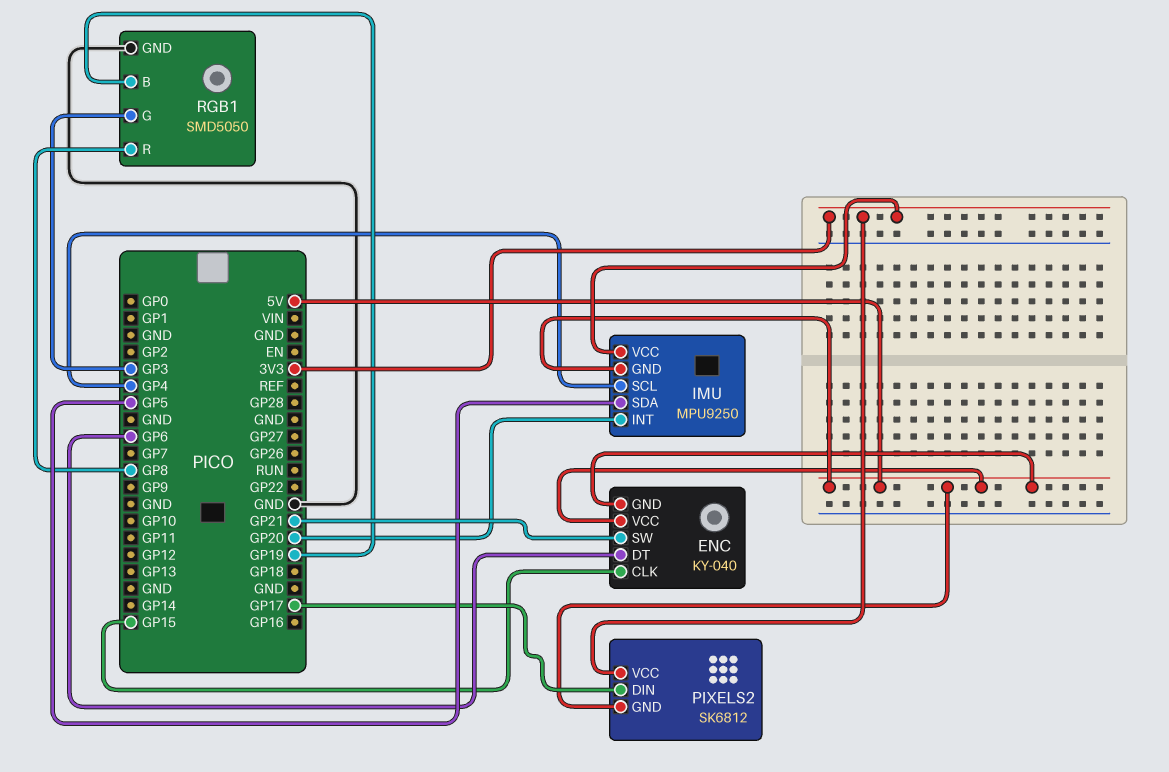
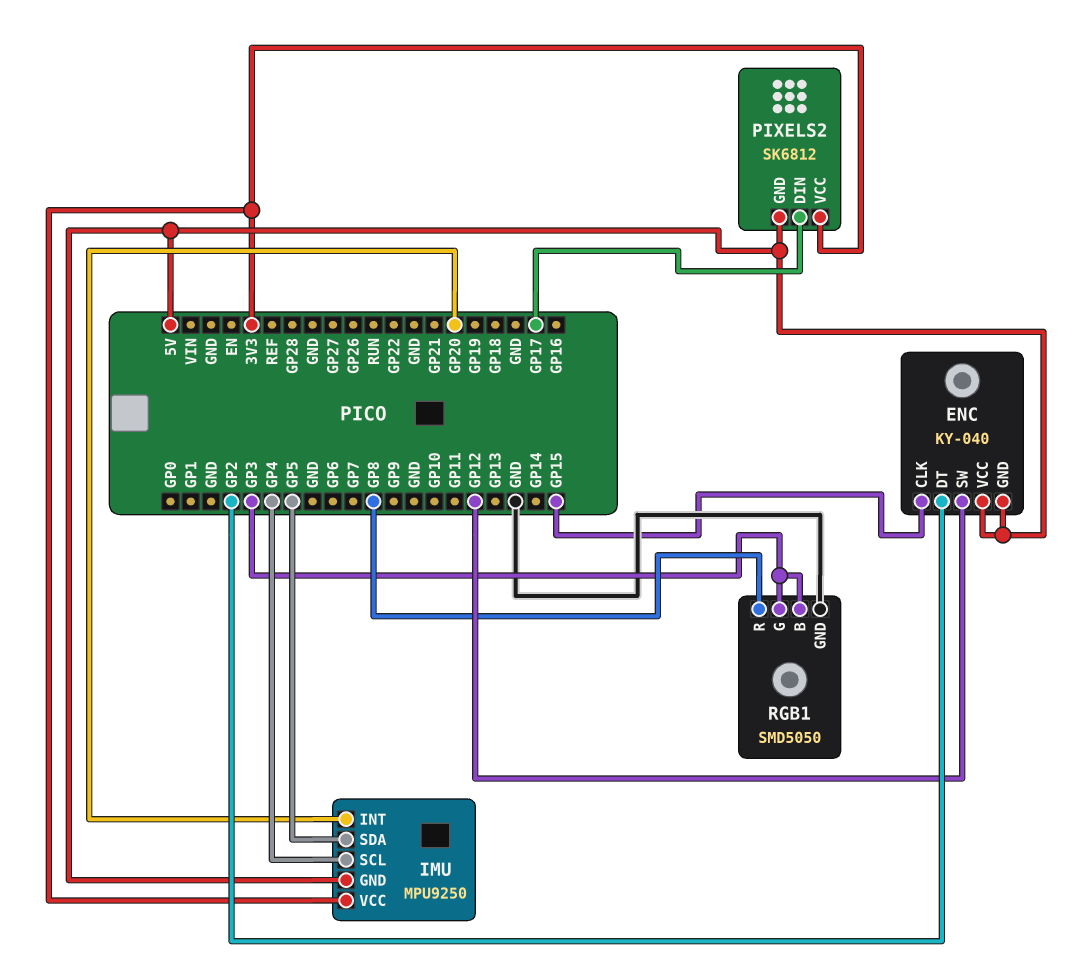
ENC pin DT: GP6 -> GP2
ENC pin SW: GP21 -> GP12
RGB1 pin B: GP19 -> GP3

